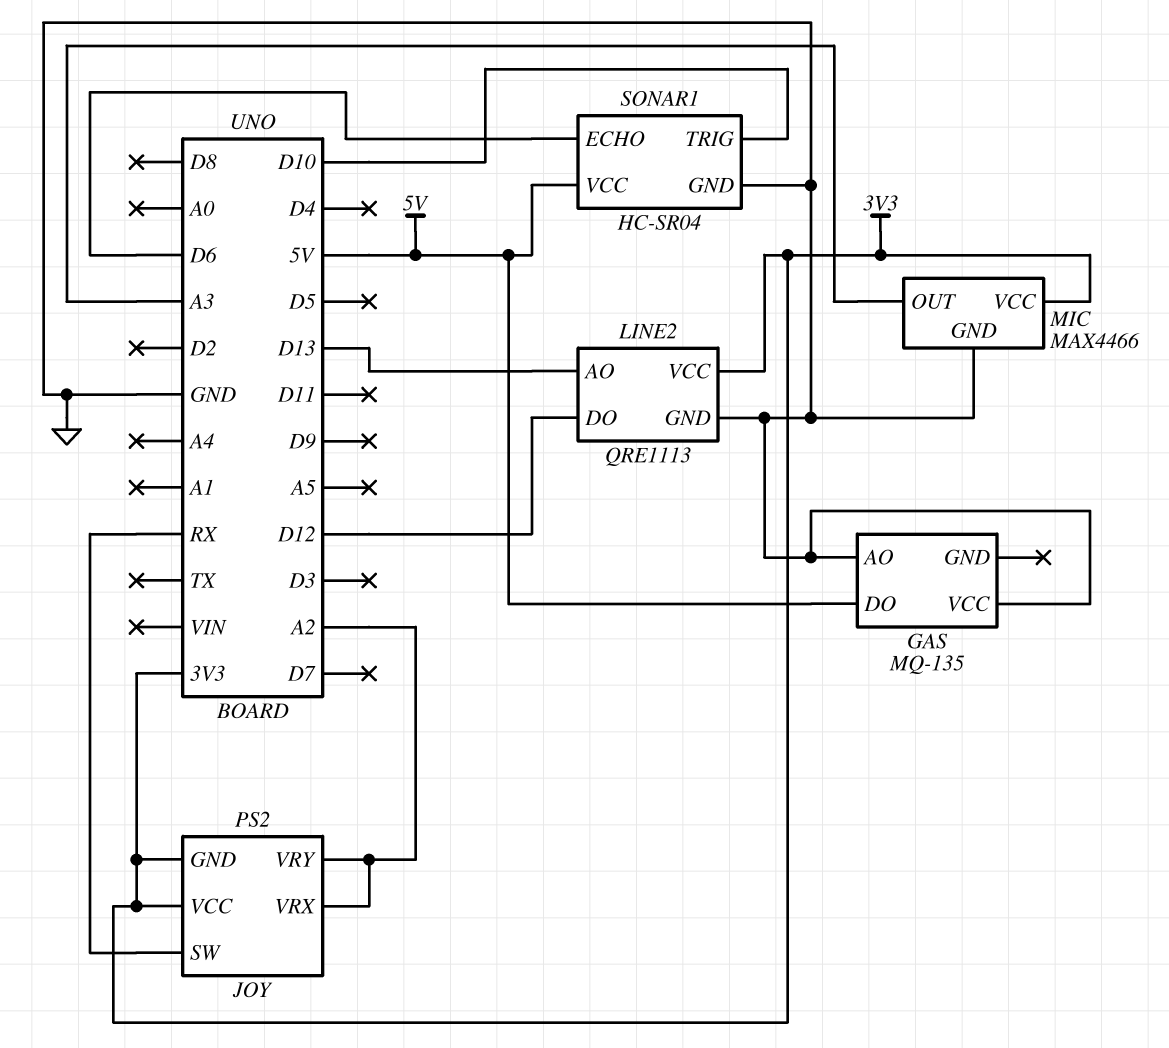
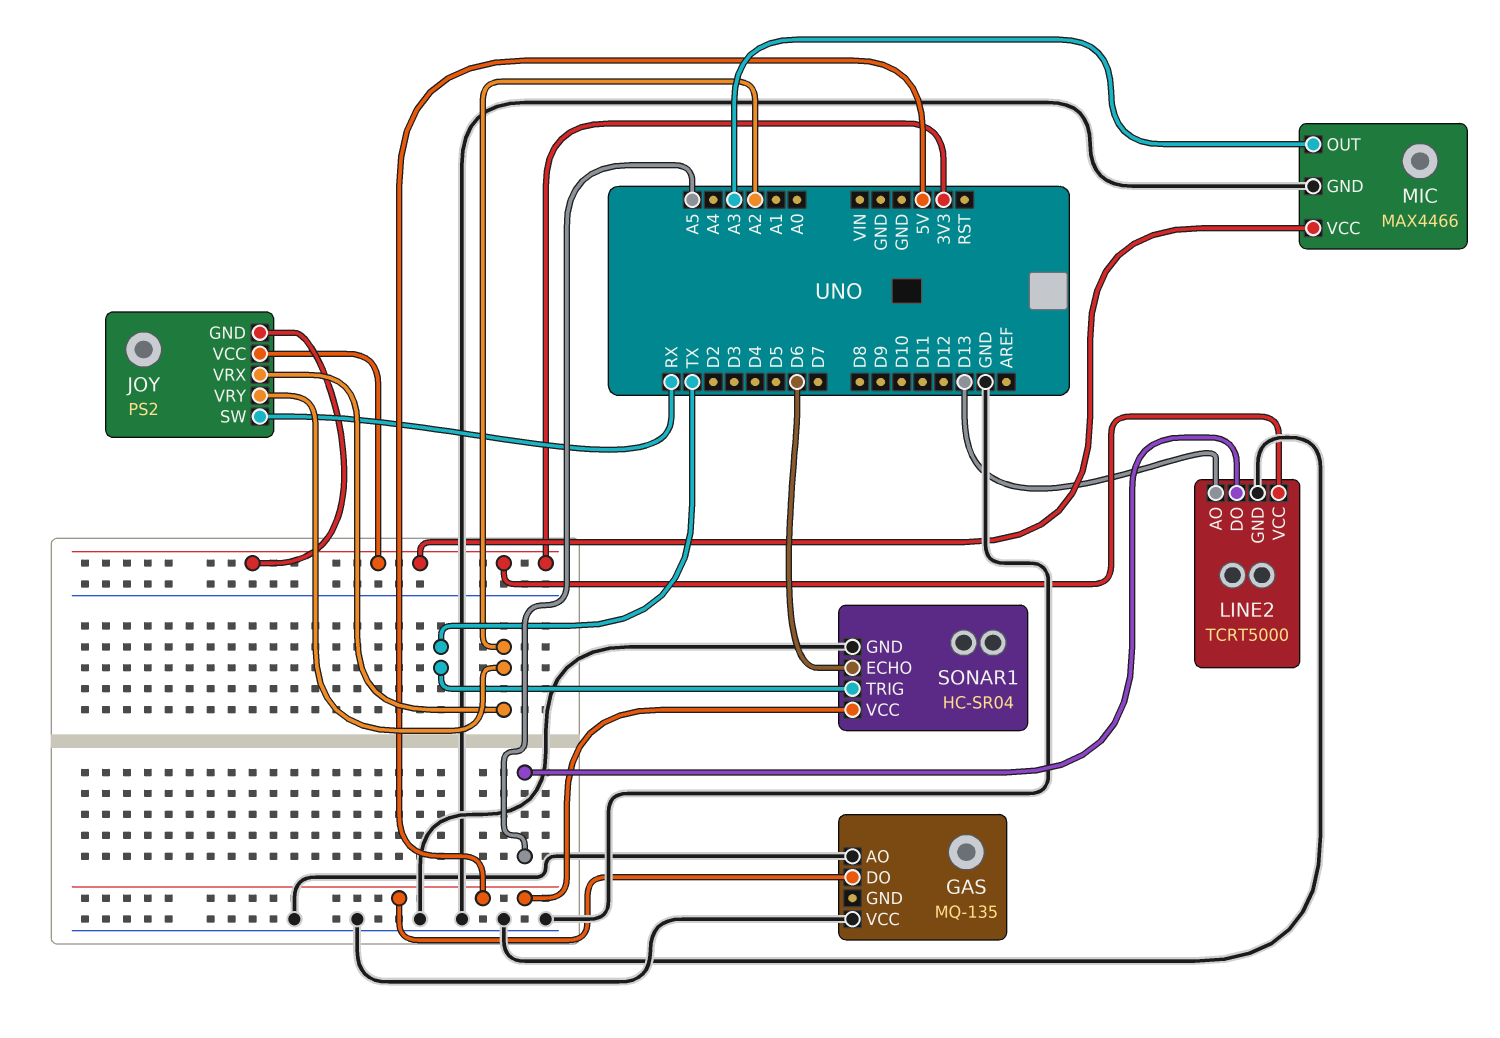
LINE2: QRE1113 -> TCRT5000
LINE2 pin DO: D12 -> A5
SONAR1 pin TRIG: D10 -> TX

